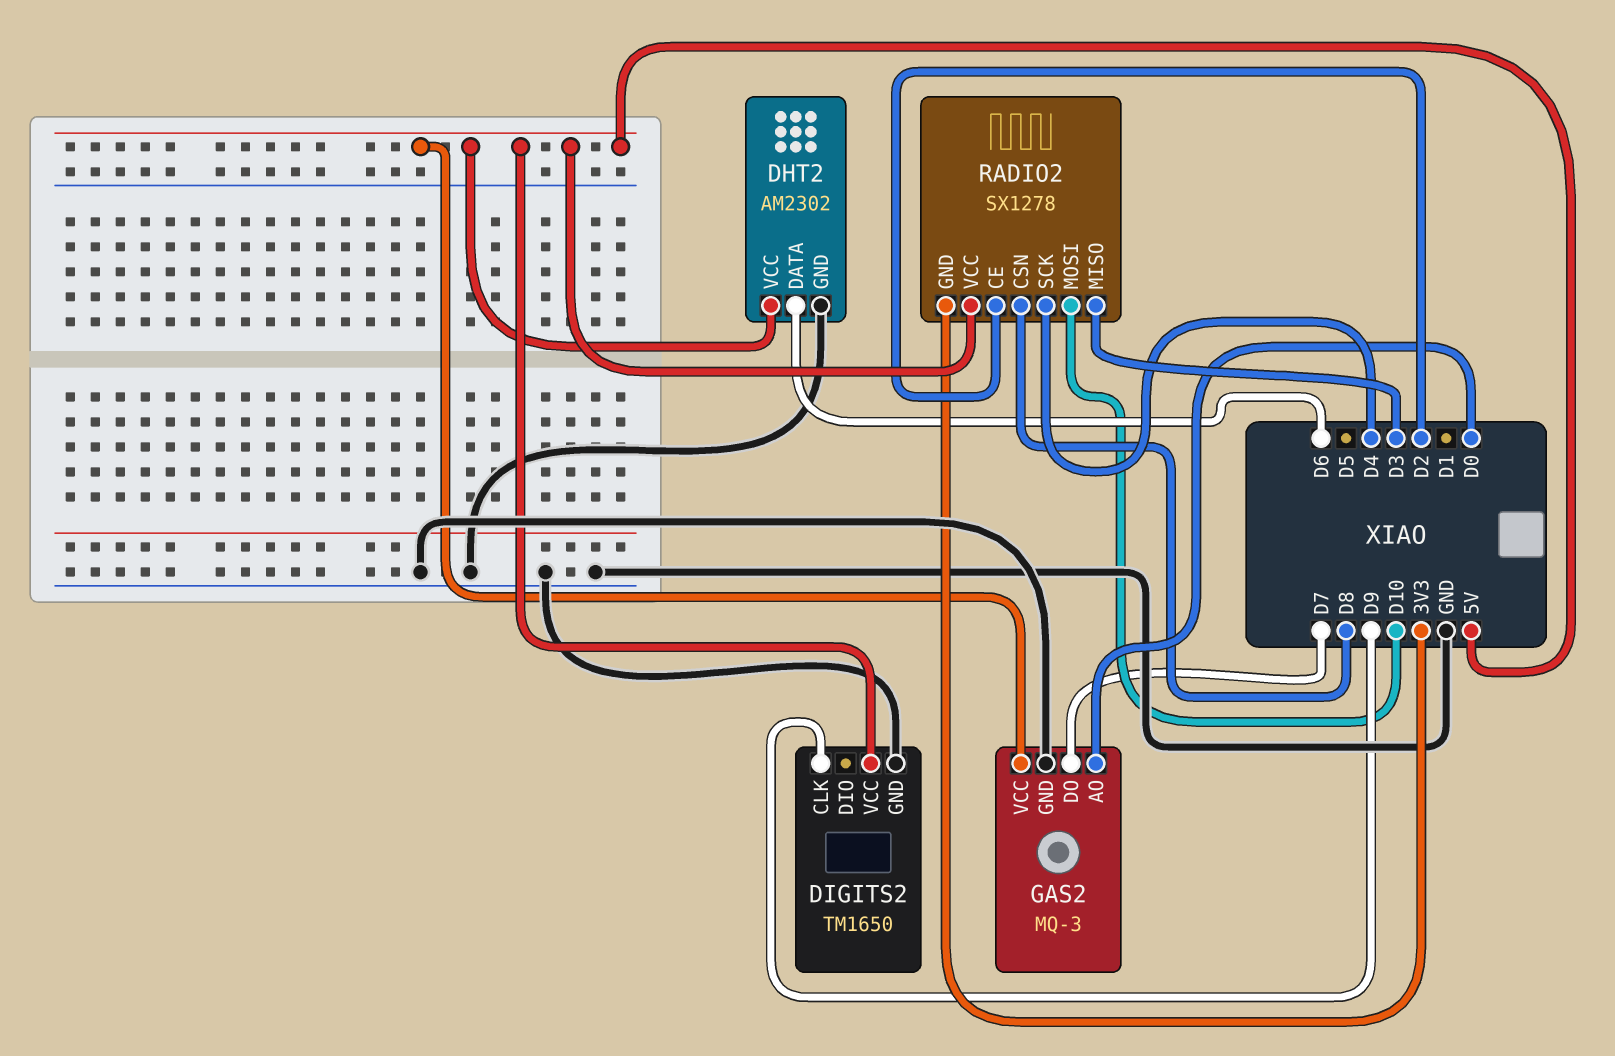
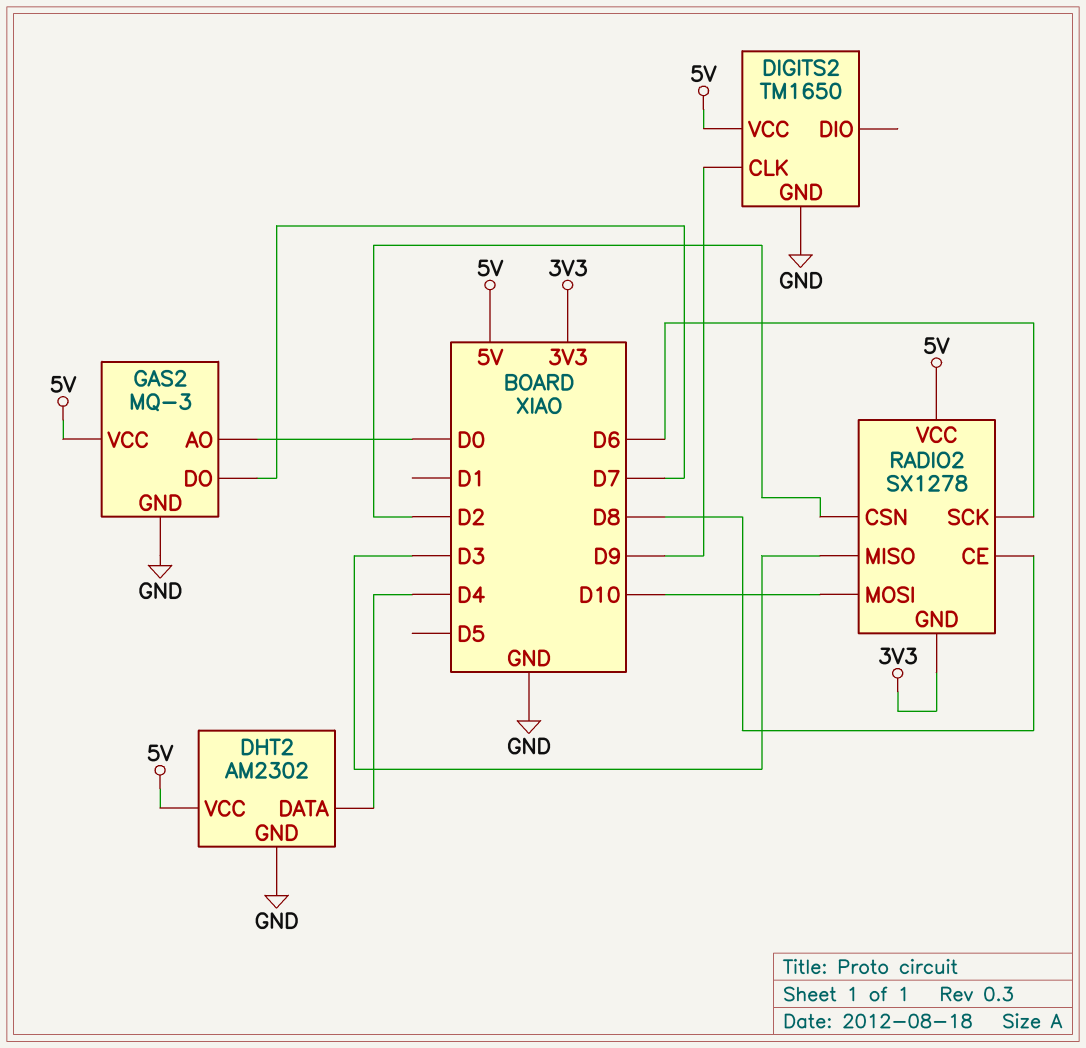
DHT2 pin DATA: D6 -> D4
RADIO2 pin CE: D2 -> D8
RADIO2 pin CSN: D8 -> D2
RADIO2 pin SCK: D4 -> D6

